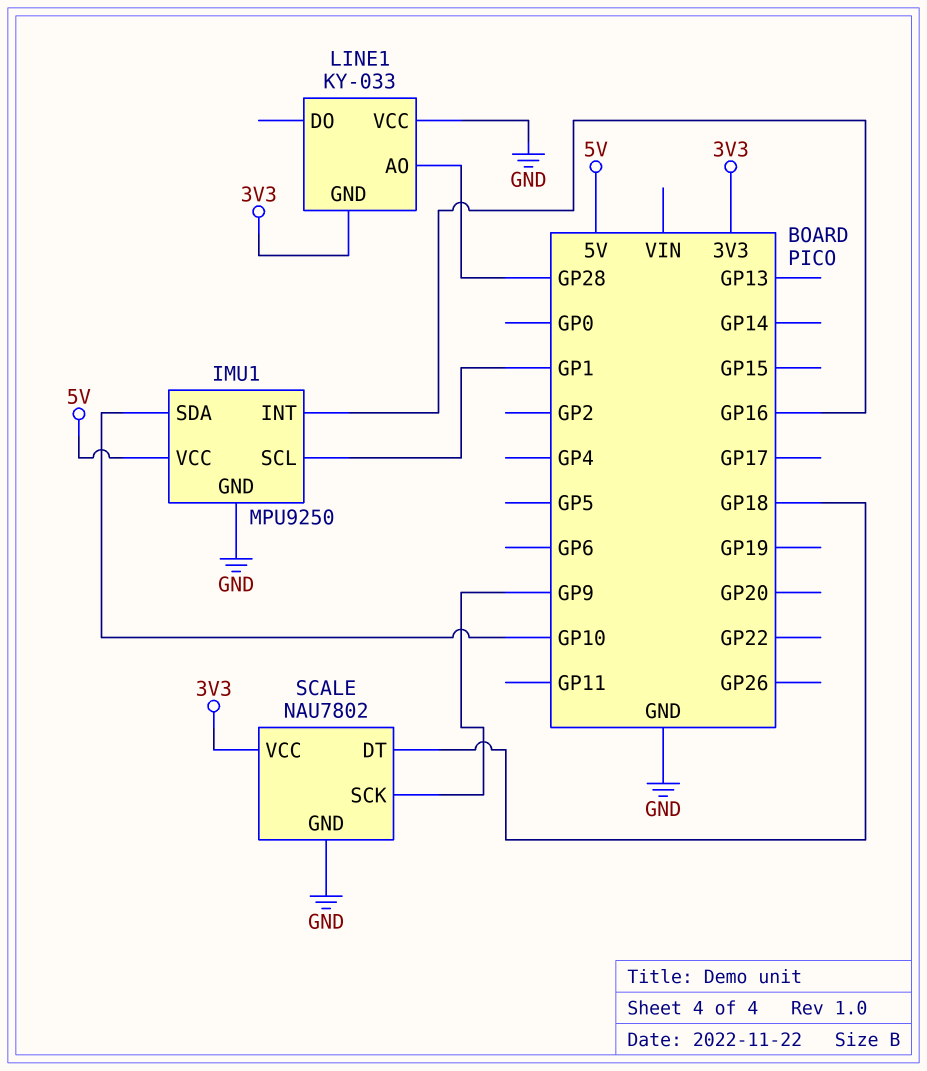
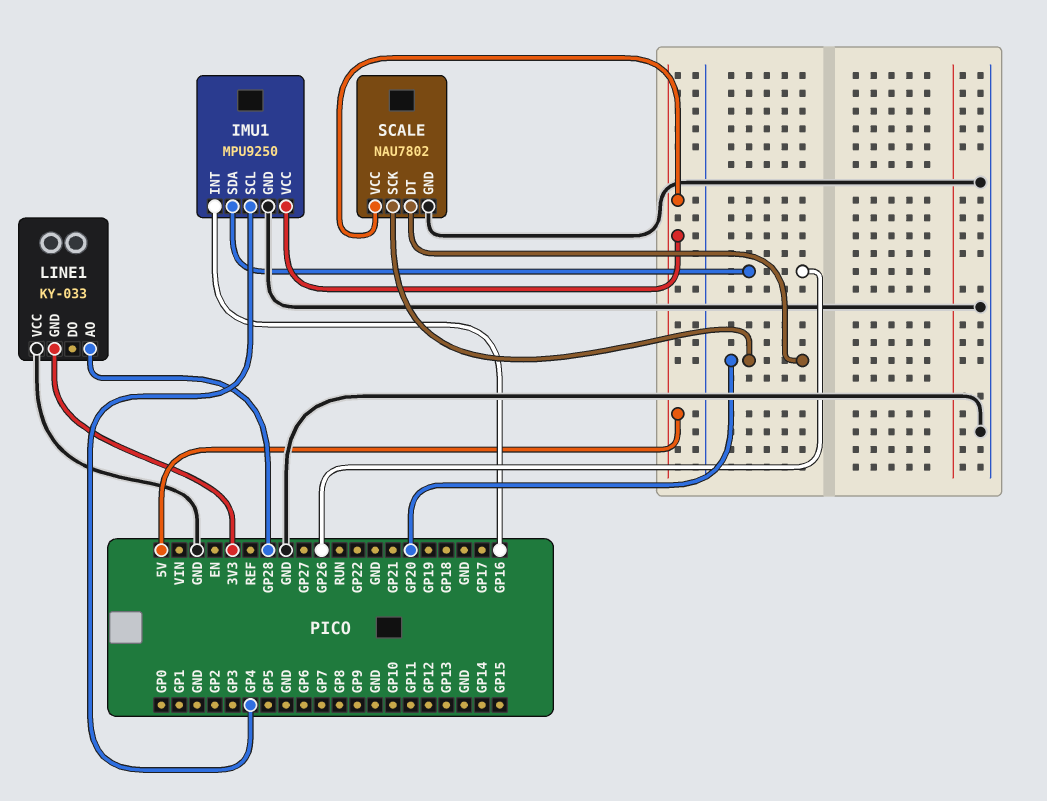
IMU1 pin SCL: GP1 -> GP4
IMU1 pin SDA: GP10 -> GP26
SCALE pin DT: GP18 -> GP20
SCALE pin SCK: GP9 -> GP20
SCALE pin VCC: 3V3 -> 5V

